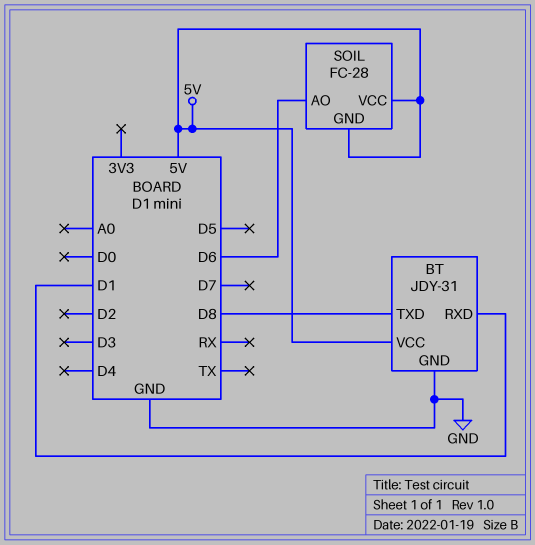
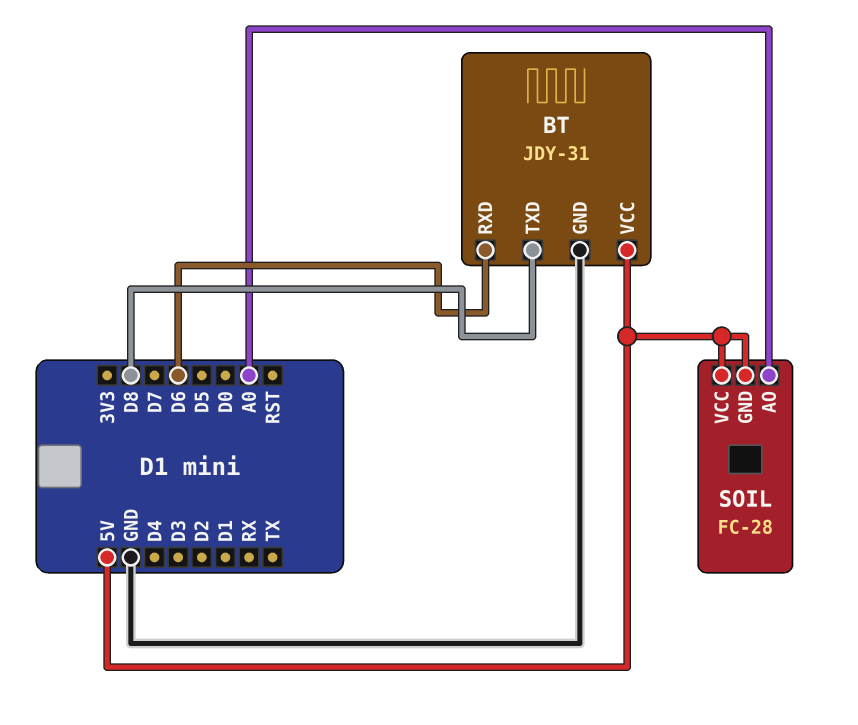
BT pin RXD: D1 -> D6
SOIL pin AO: D6 -> A0

